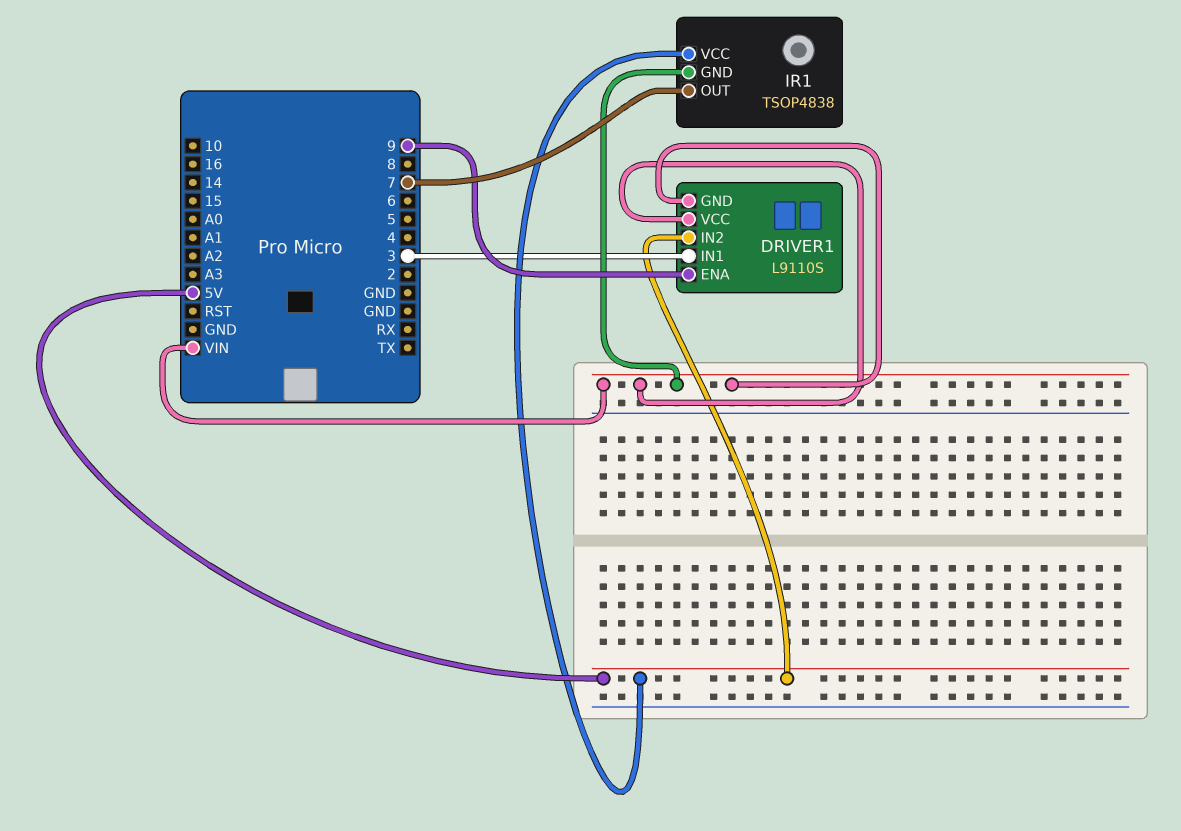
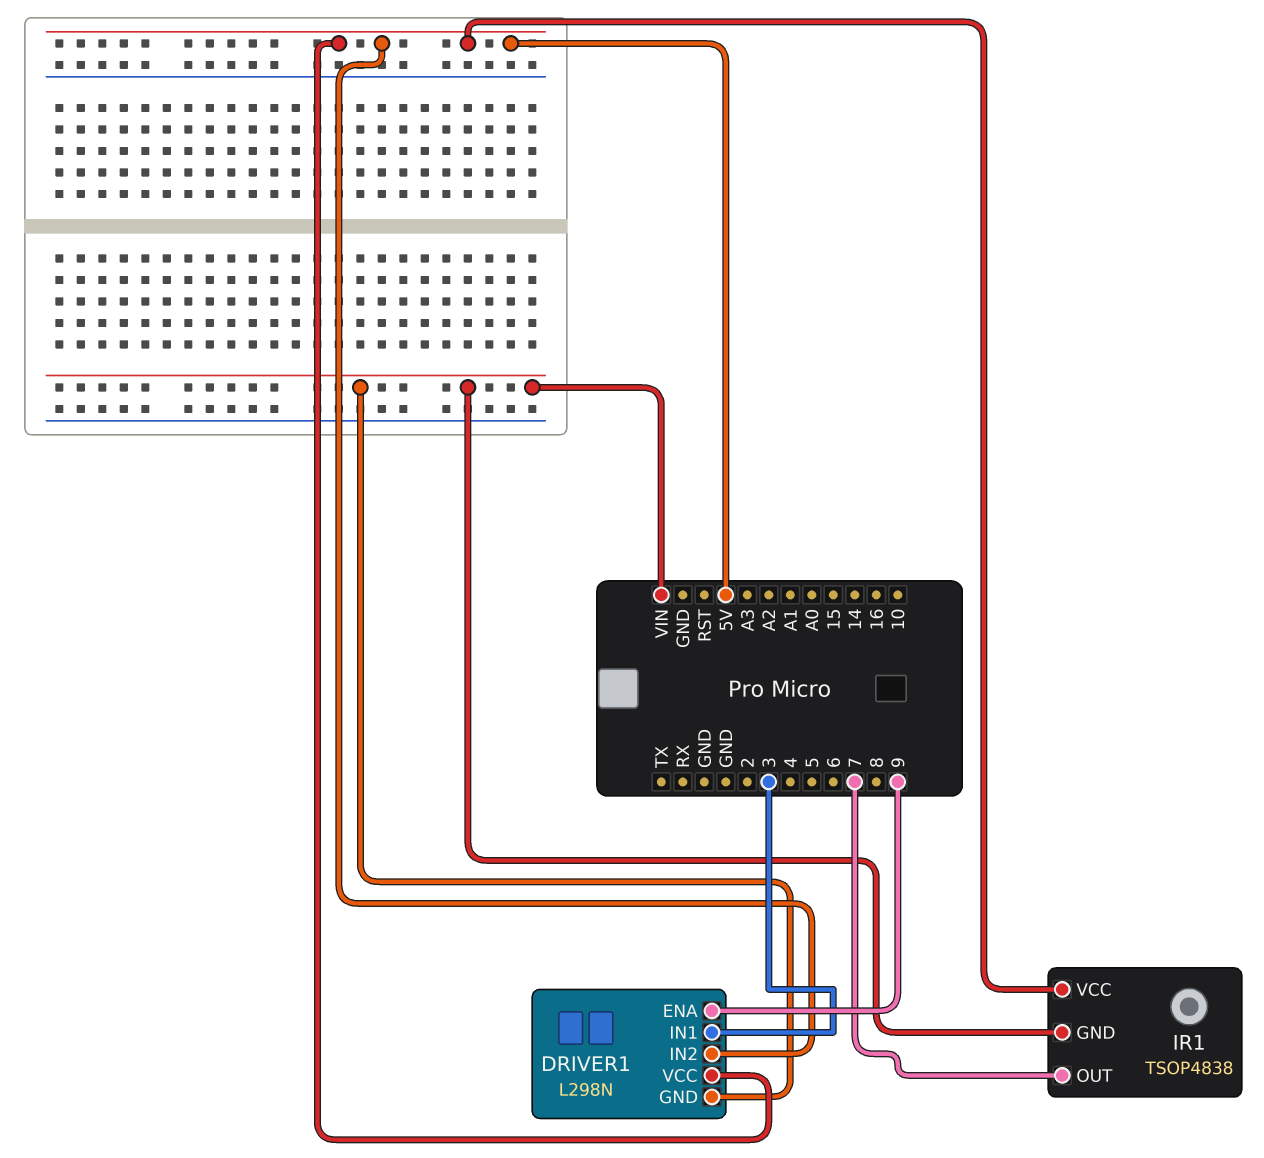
DRIVER1: L9110S -> L298N
DRIVER1 pin VCC: VIN -> 5V

